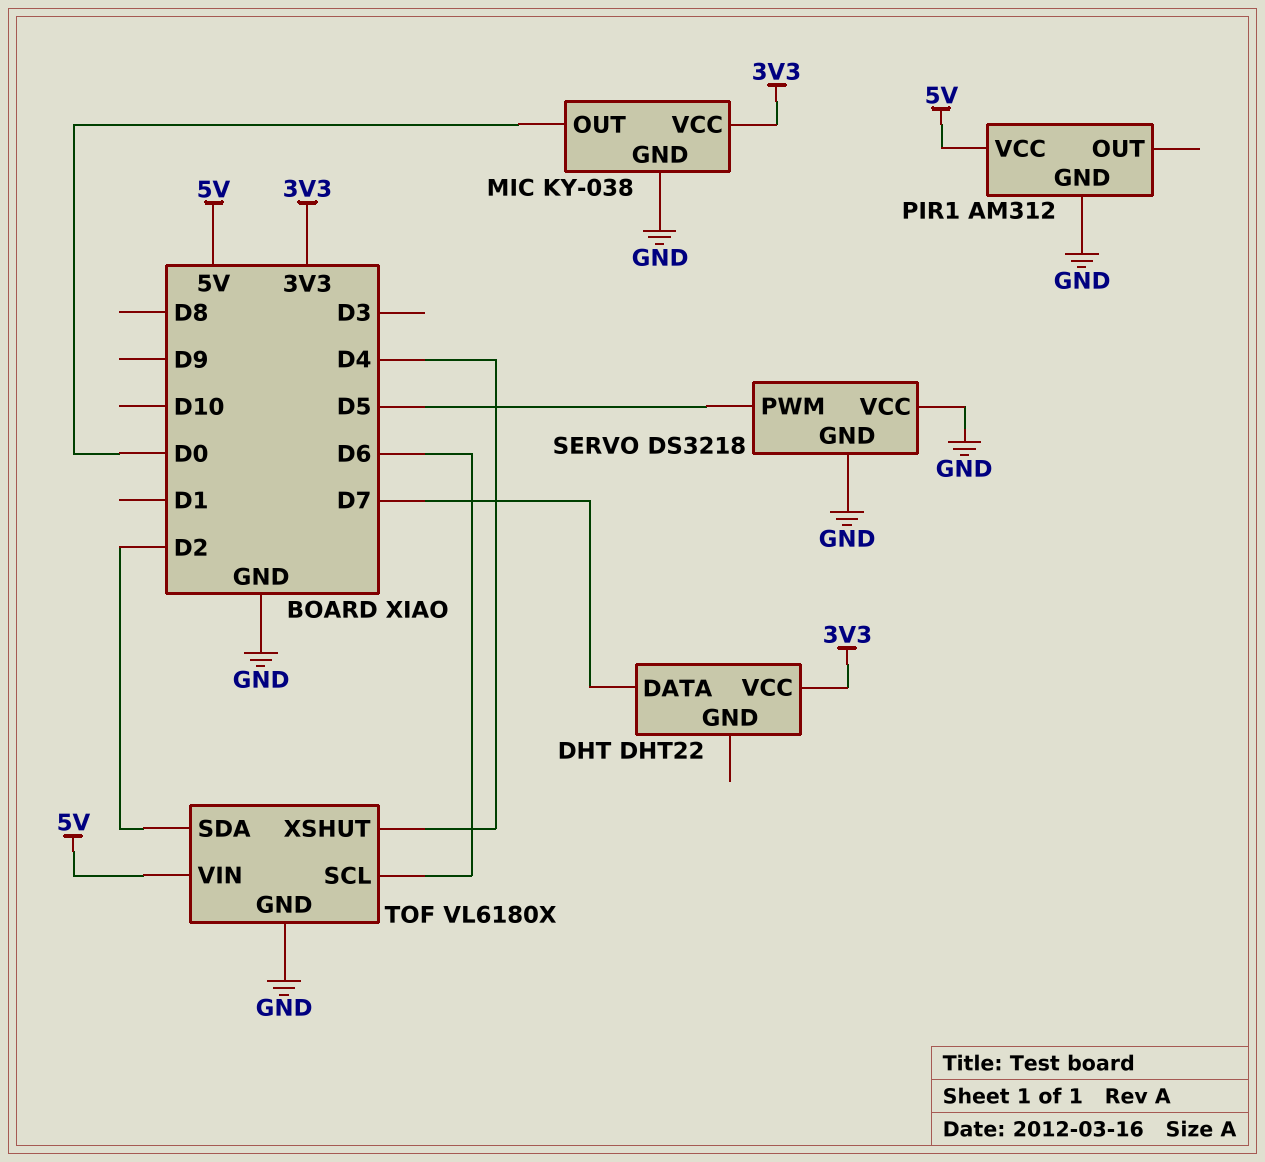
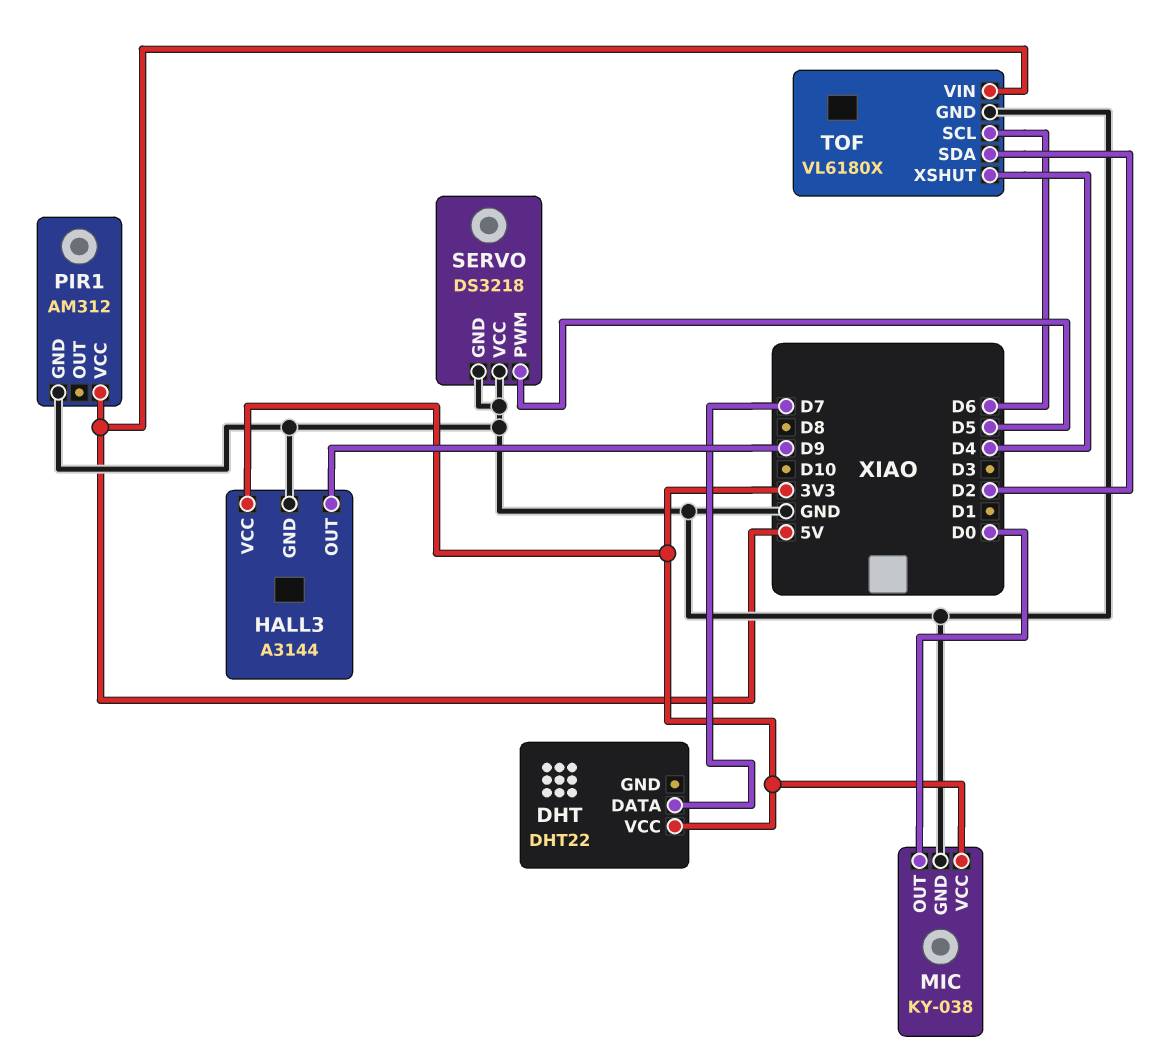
HALL3: none -> A3144
HALL3 pin GND: none -> GND
HALL3 pin OUT: none -> D9
HALL3 pin VCC: none -> 3V3

